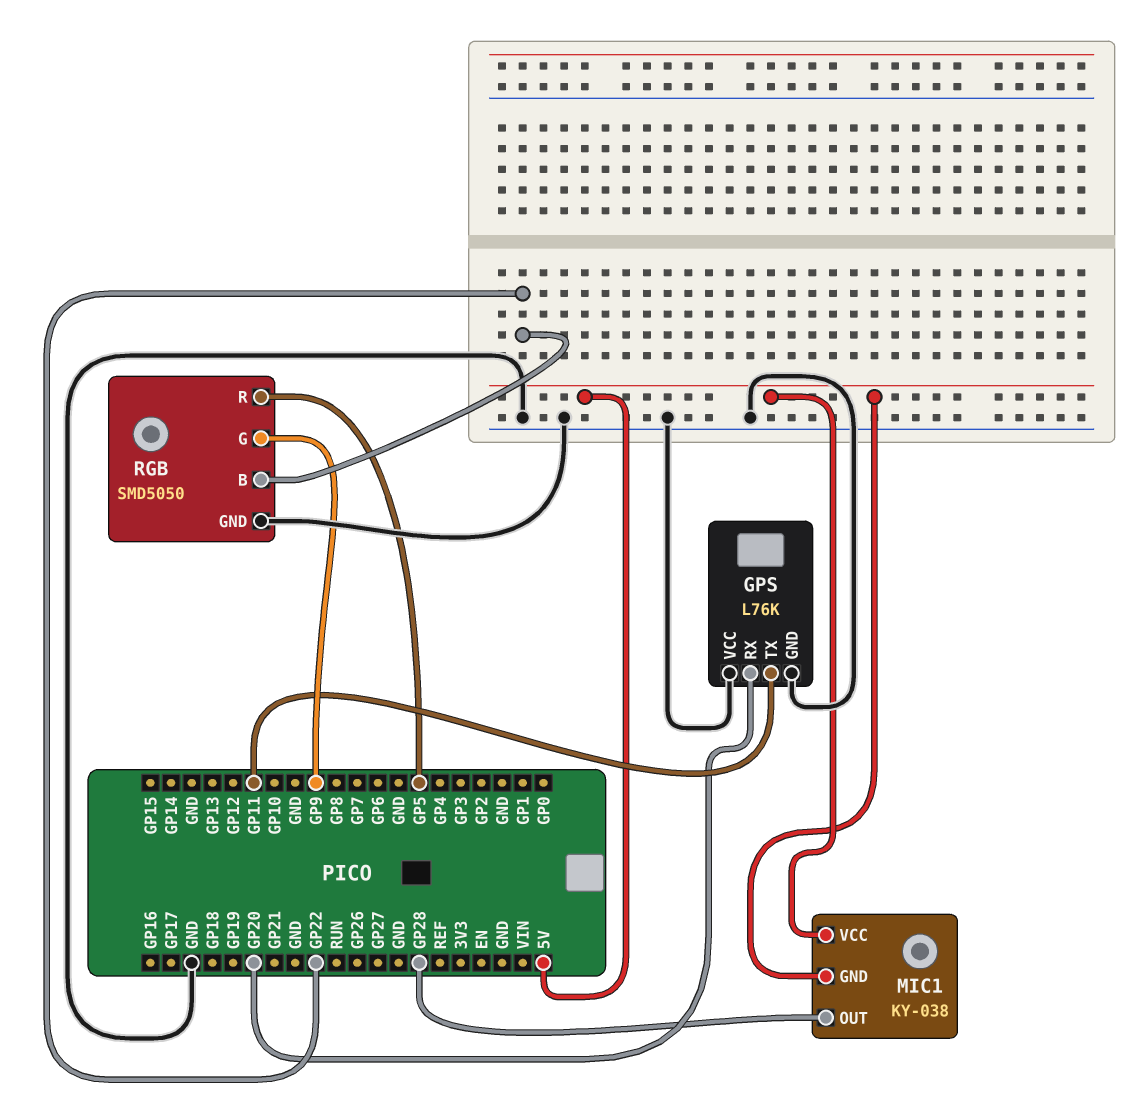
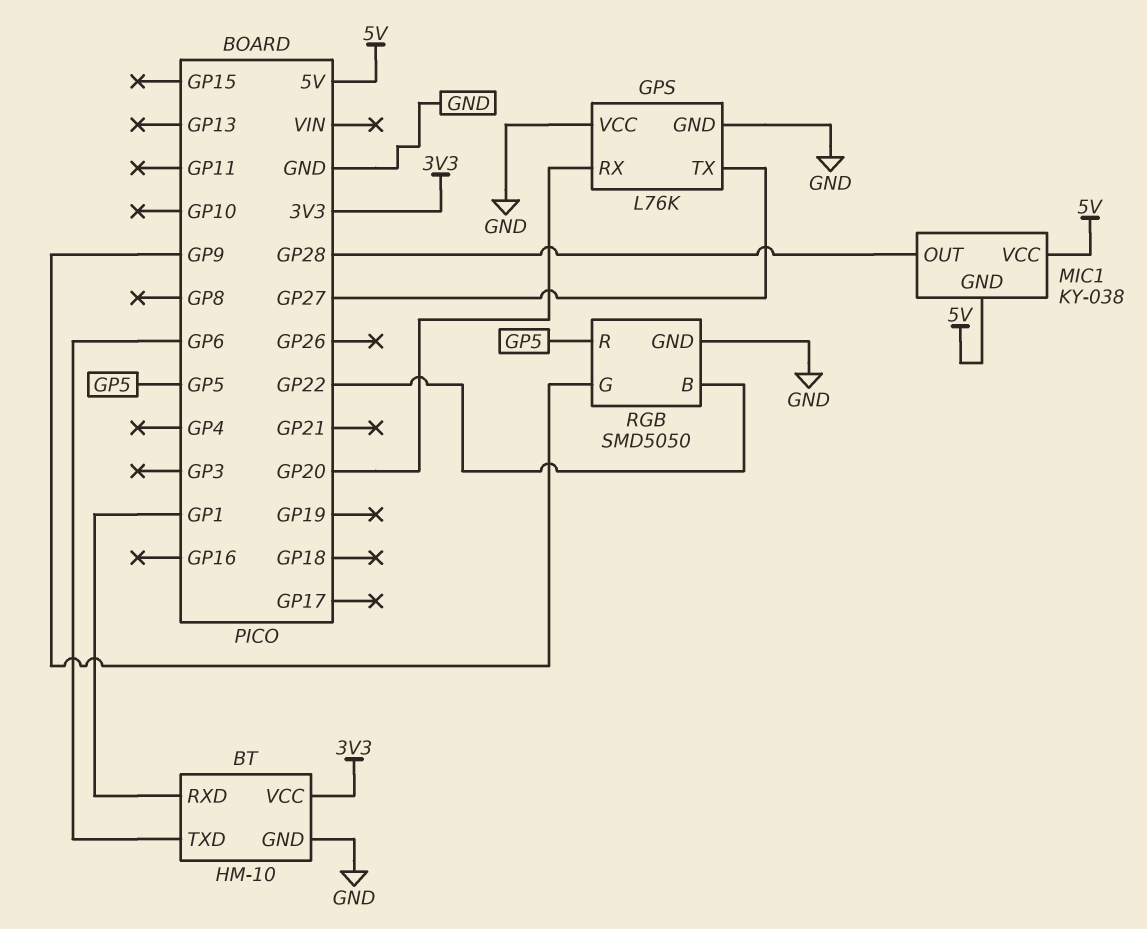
BT: none -> HM-10
BT pin GND: none -> GND
BT pin RXD: none -> GP1
BT pin TXD: none -> GP6
BT pin VCC: none -> 3V3
GPS pin TX: GP11 -> GP27

